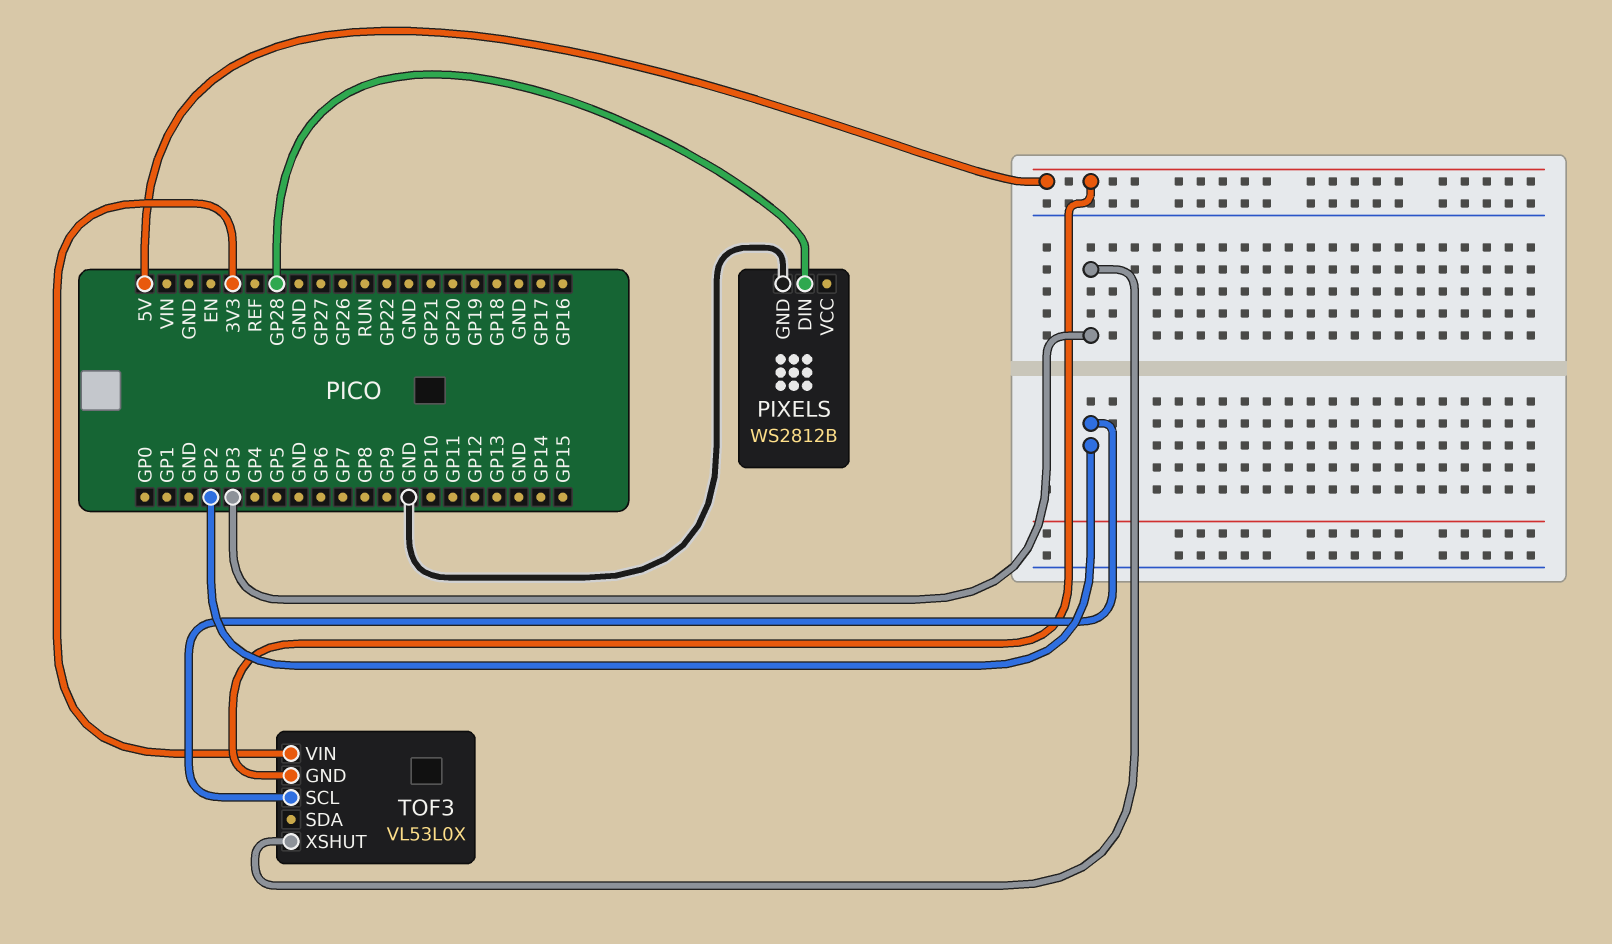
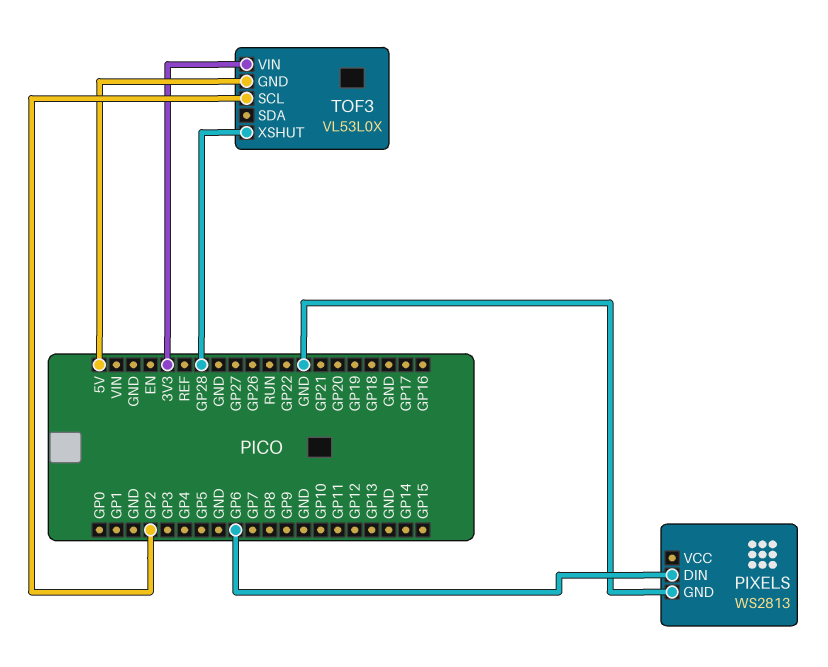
PIXELS: WS2812B -> WS2813
PIXELS pin DIN: GP28 -> GP6
TOF3 pin XSHUT: GP3 -> GP28

